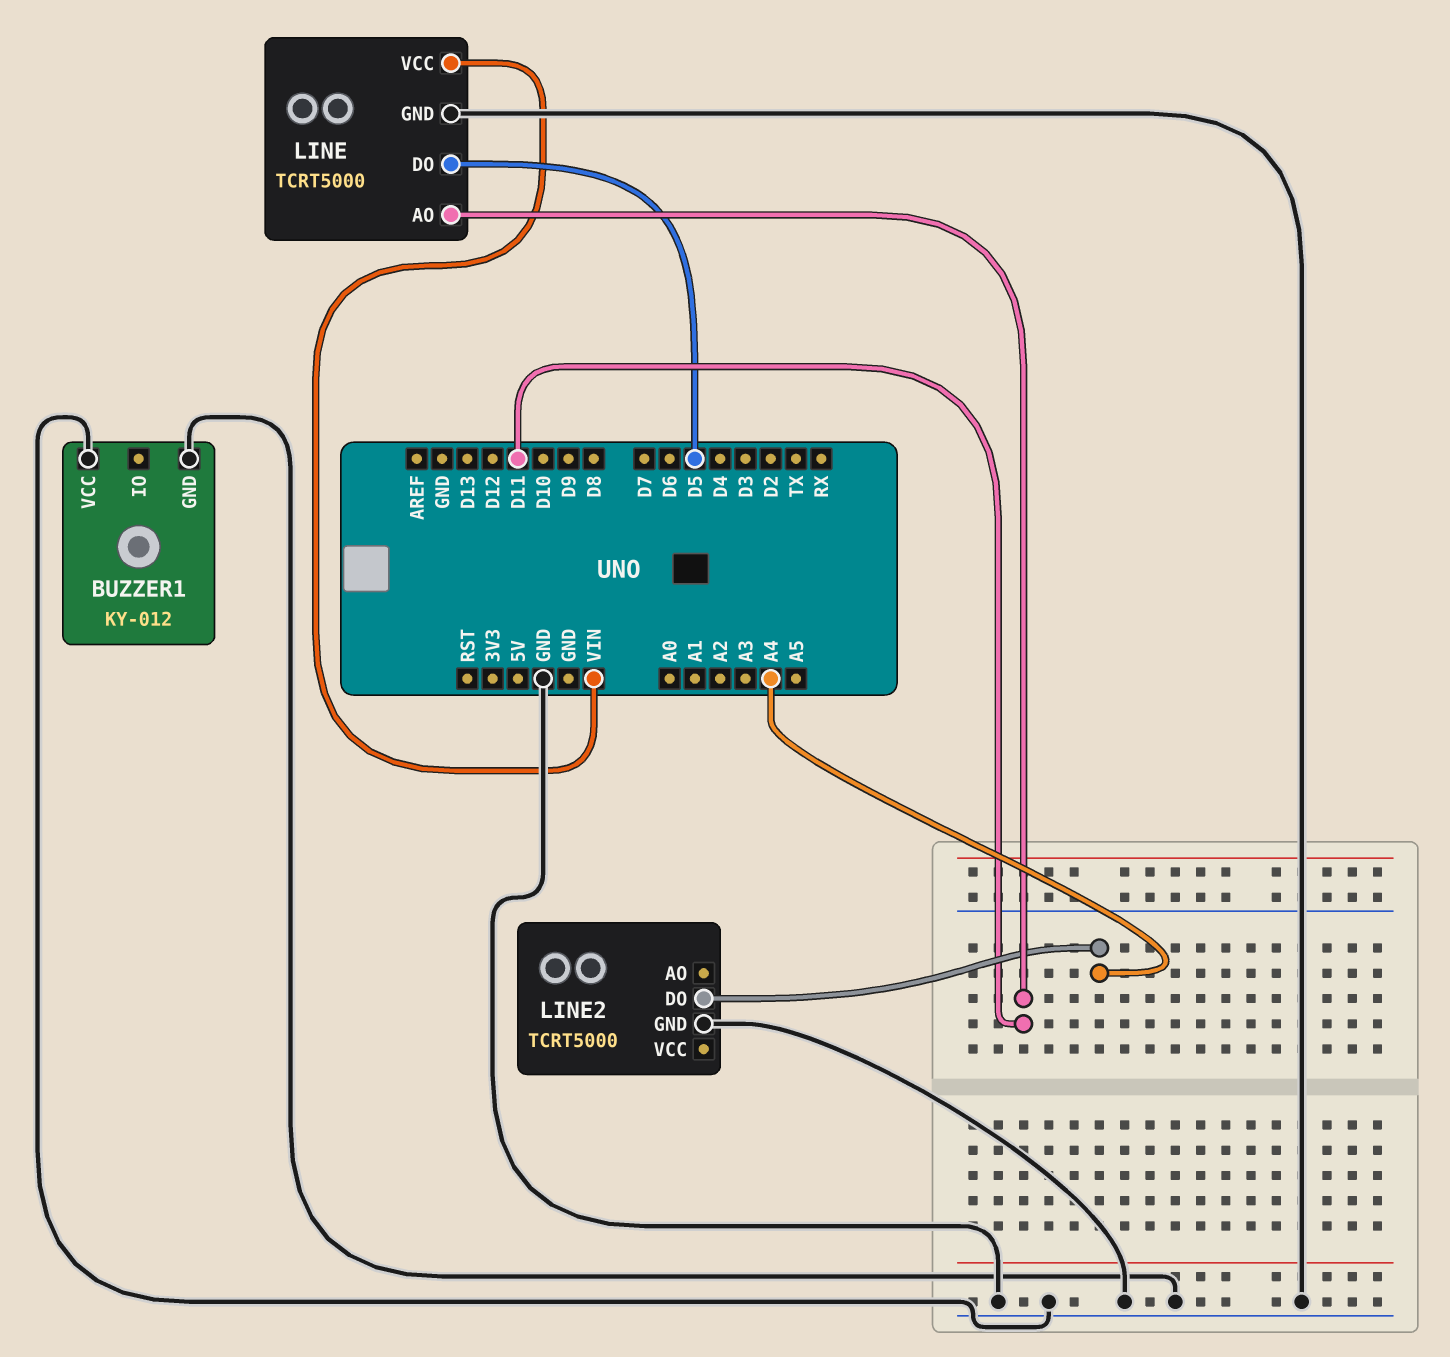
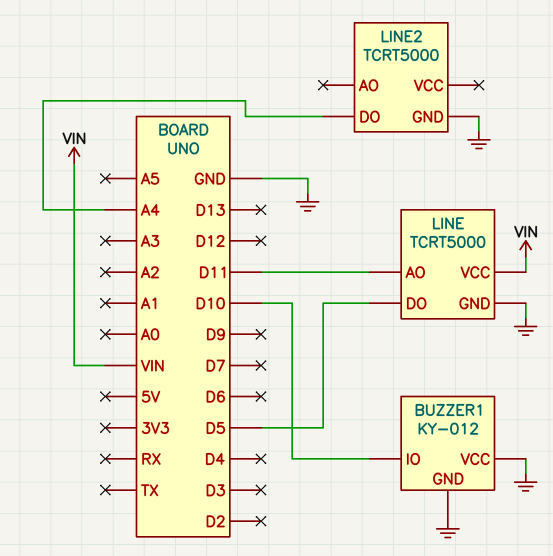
BUZZER1 pin IO: none -> D10

